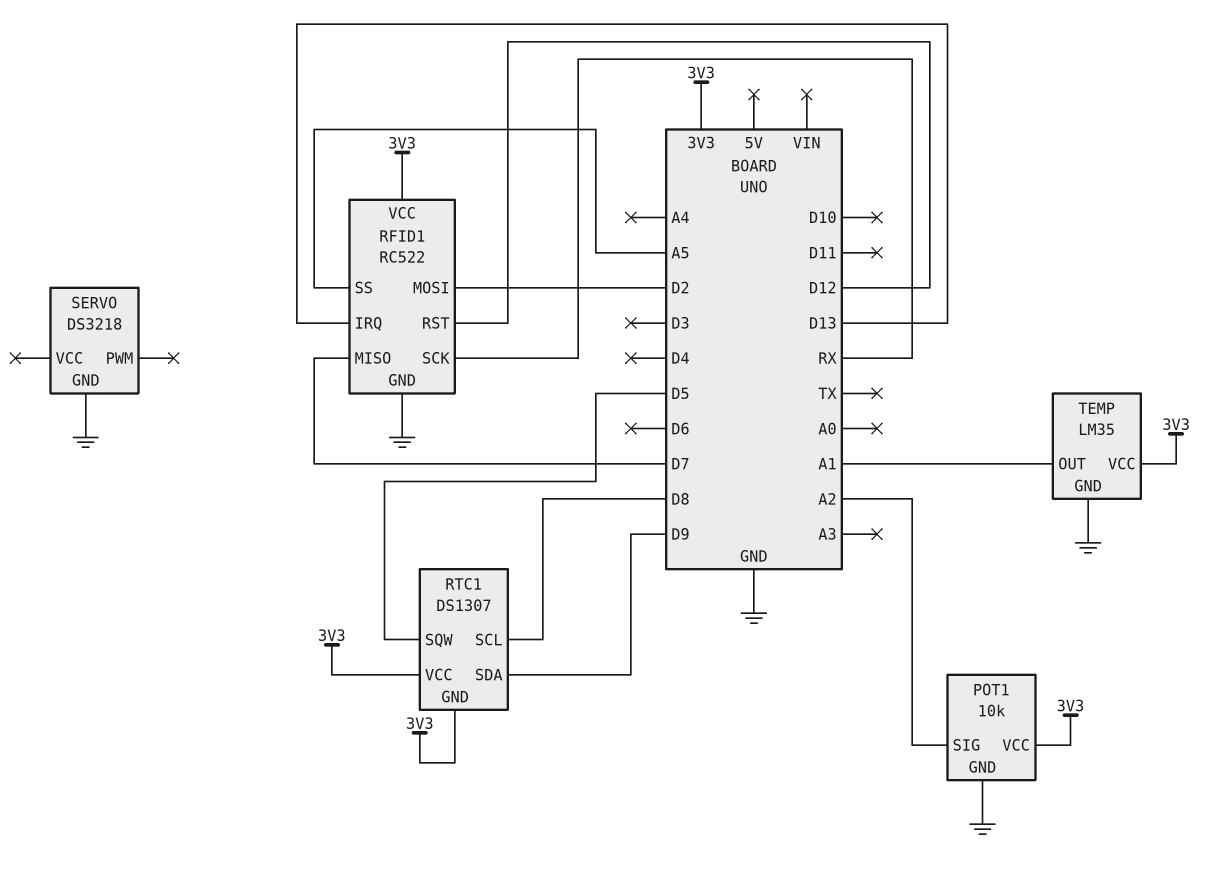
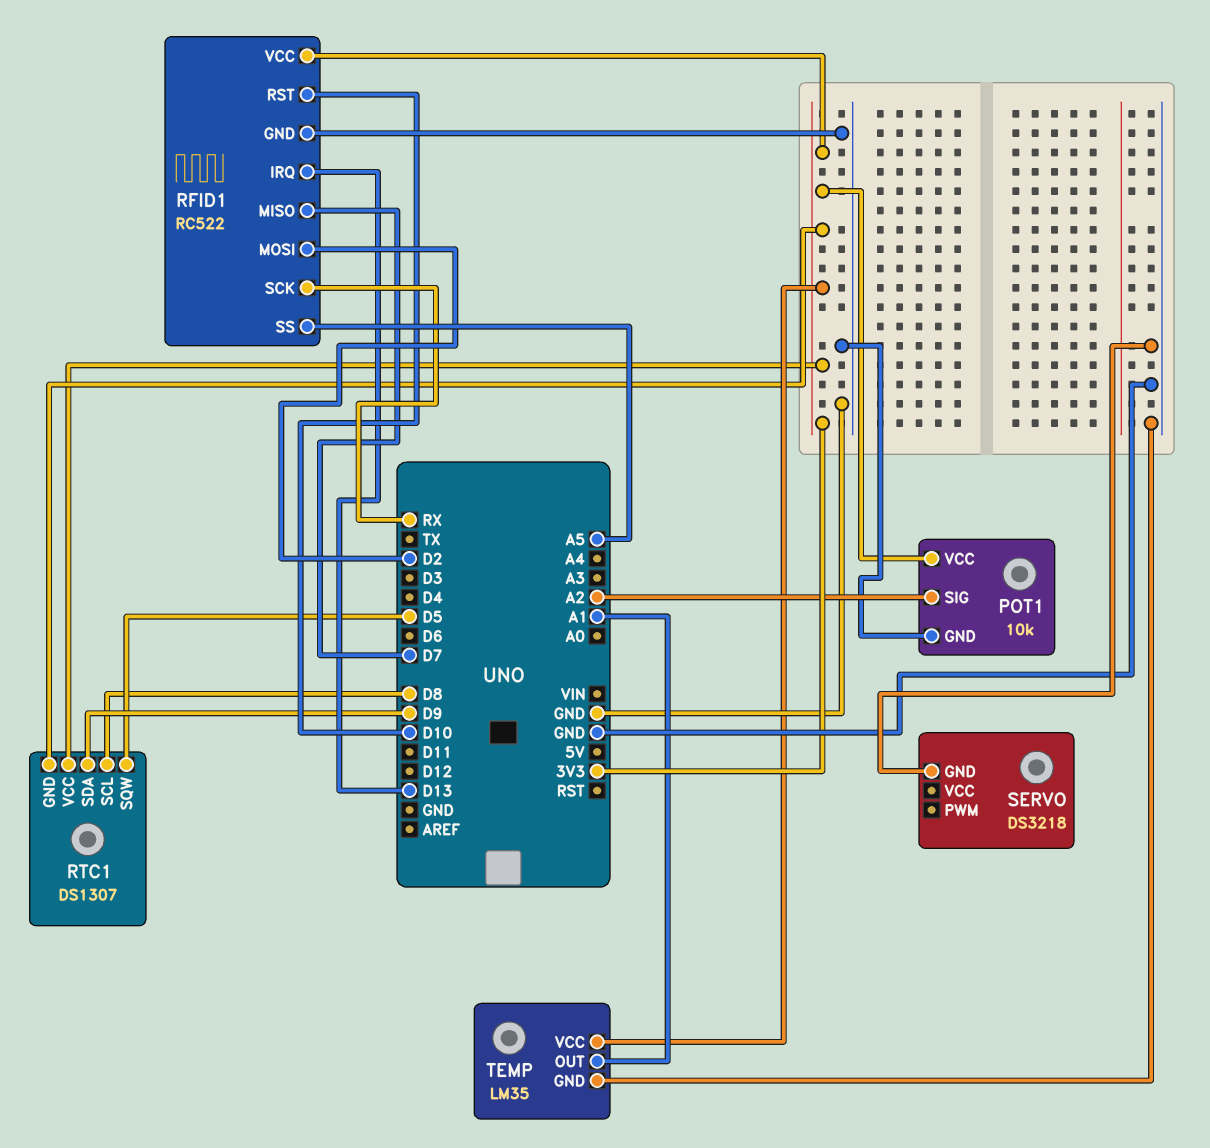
RFID1 pin RST: D12 -> D10

